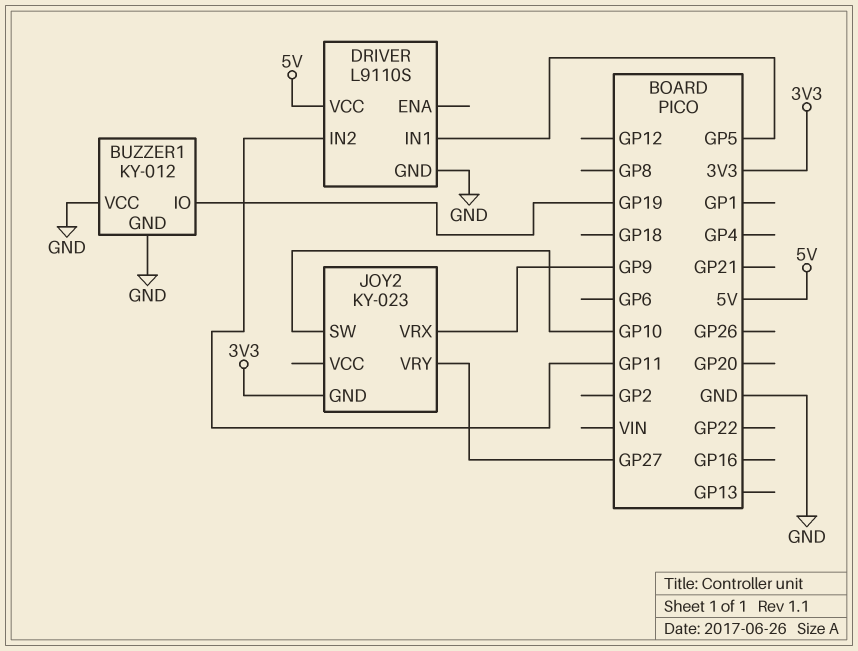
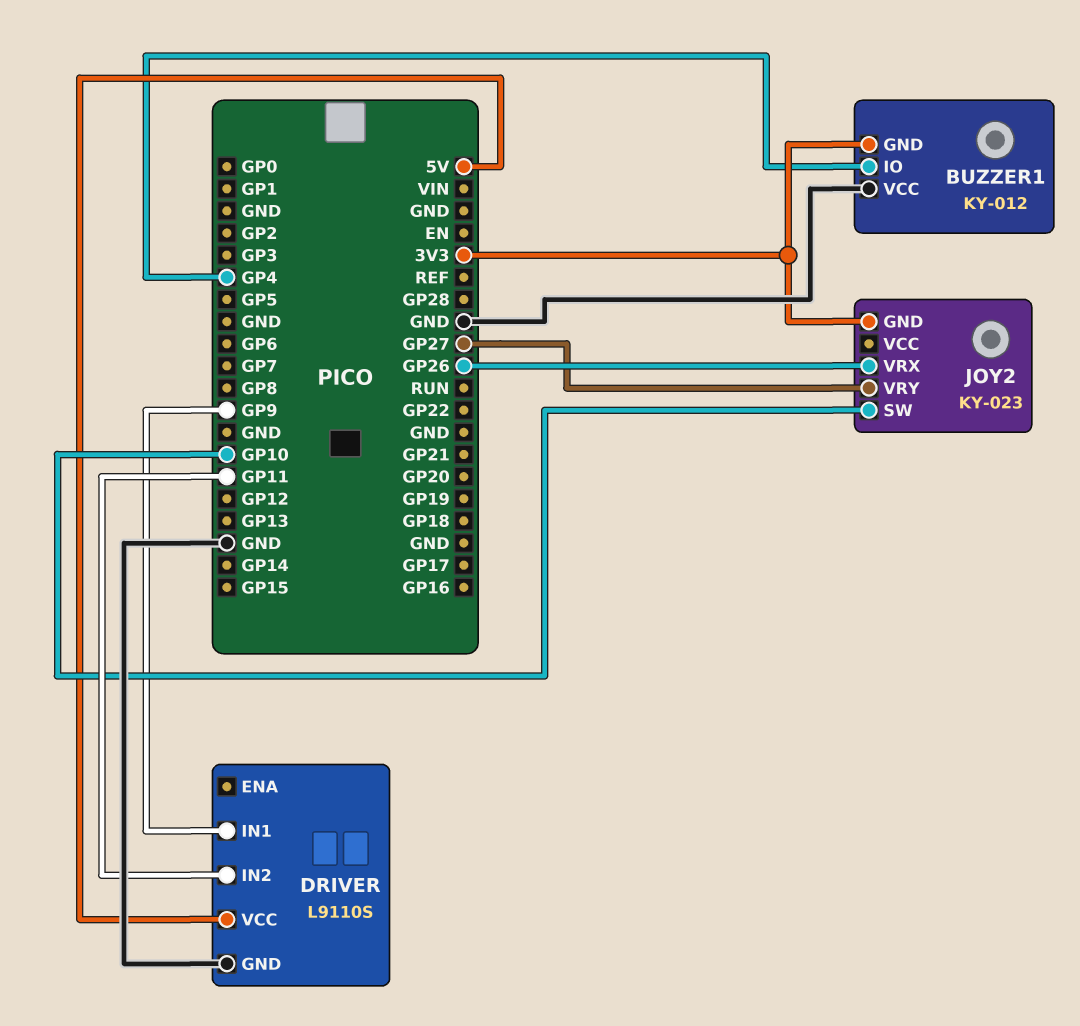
BUZZER1 pin GND: GND -> 3V3
BUZZER1 pin IO: GP19 -> GP4
DRIVER pin IN1: GP5 -> GP9
JOY2 pin VRX: GP9 -> GP26

